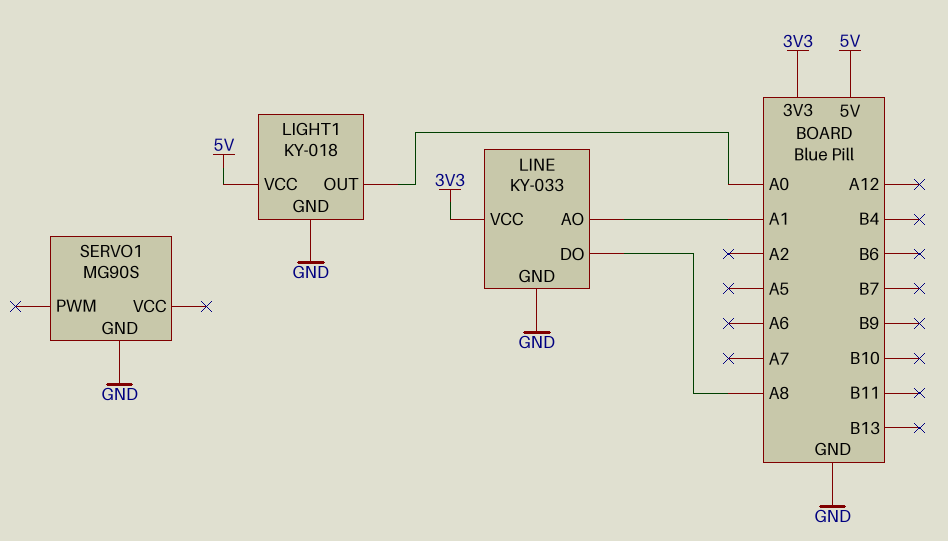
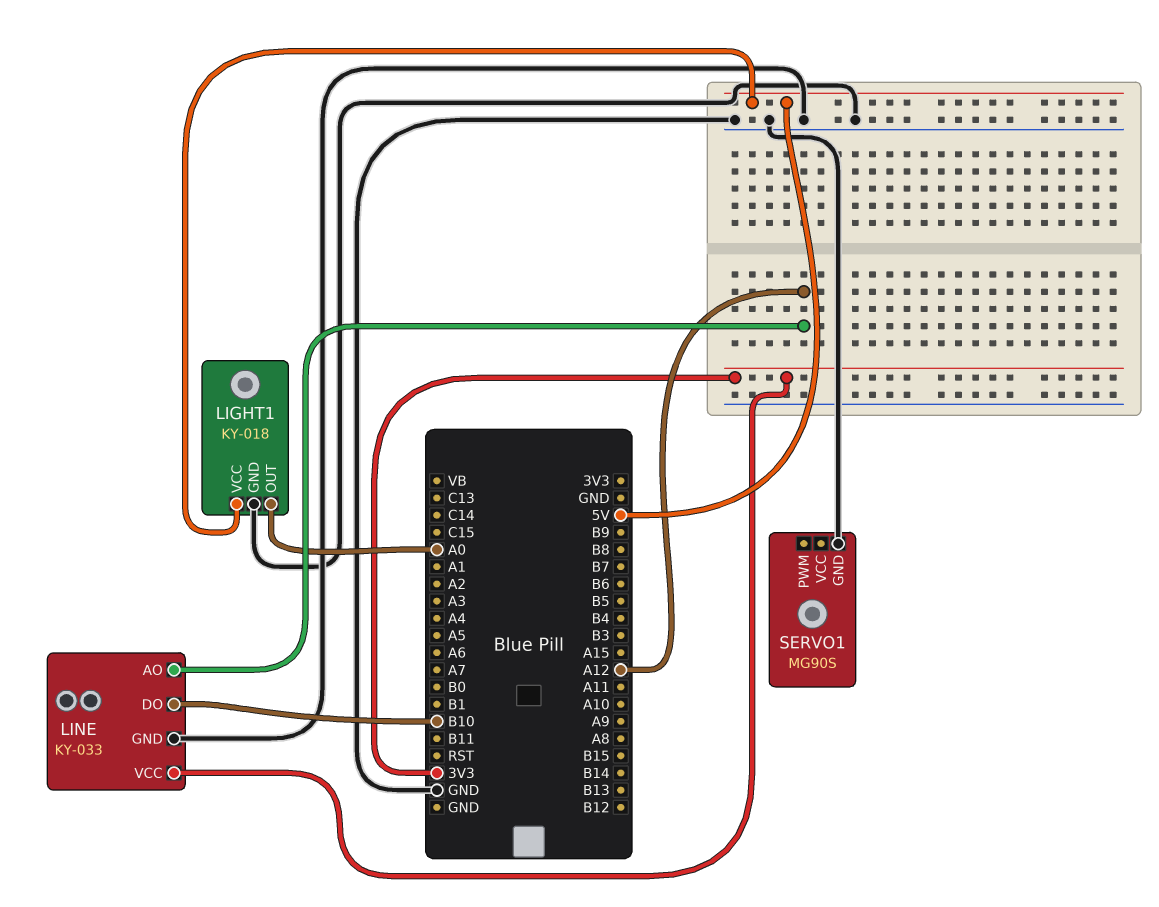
LINE pin AO: A1 -> A12
LINE pin DO: A8 -> B10

